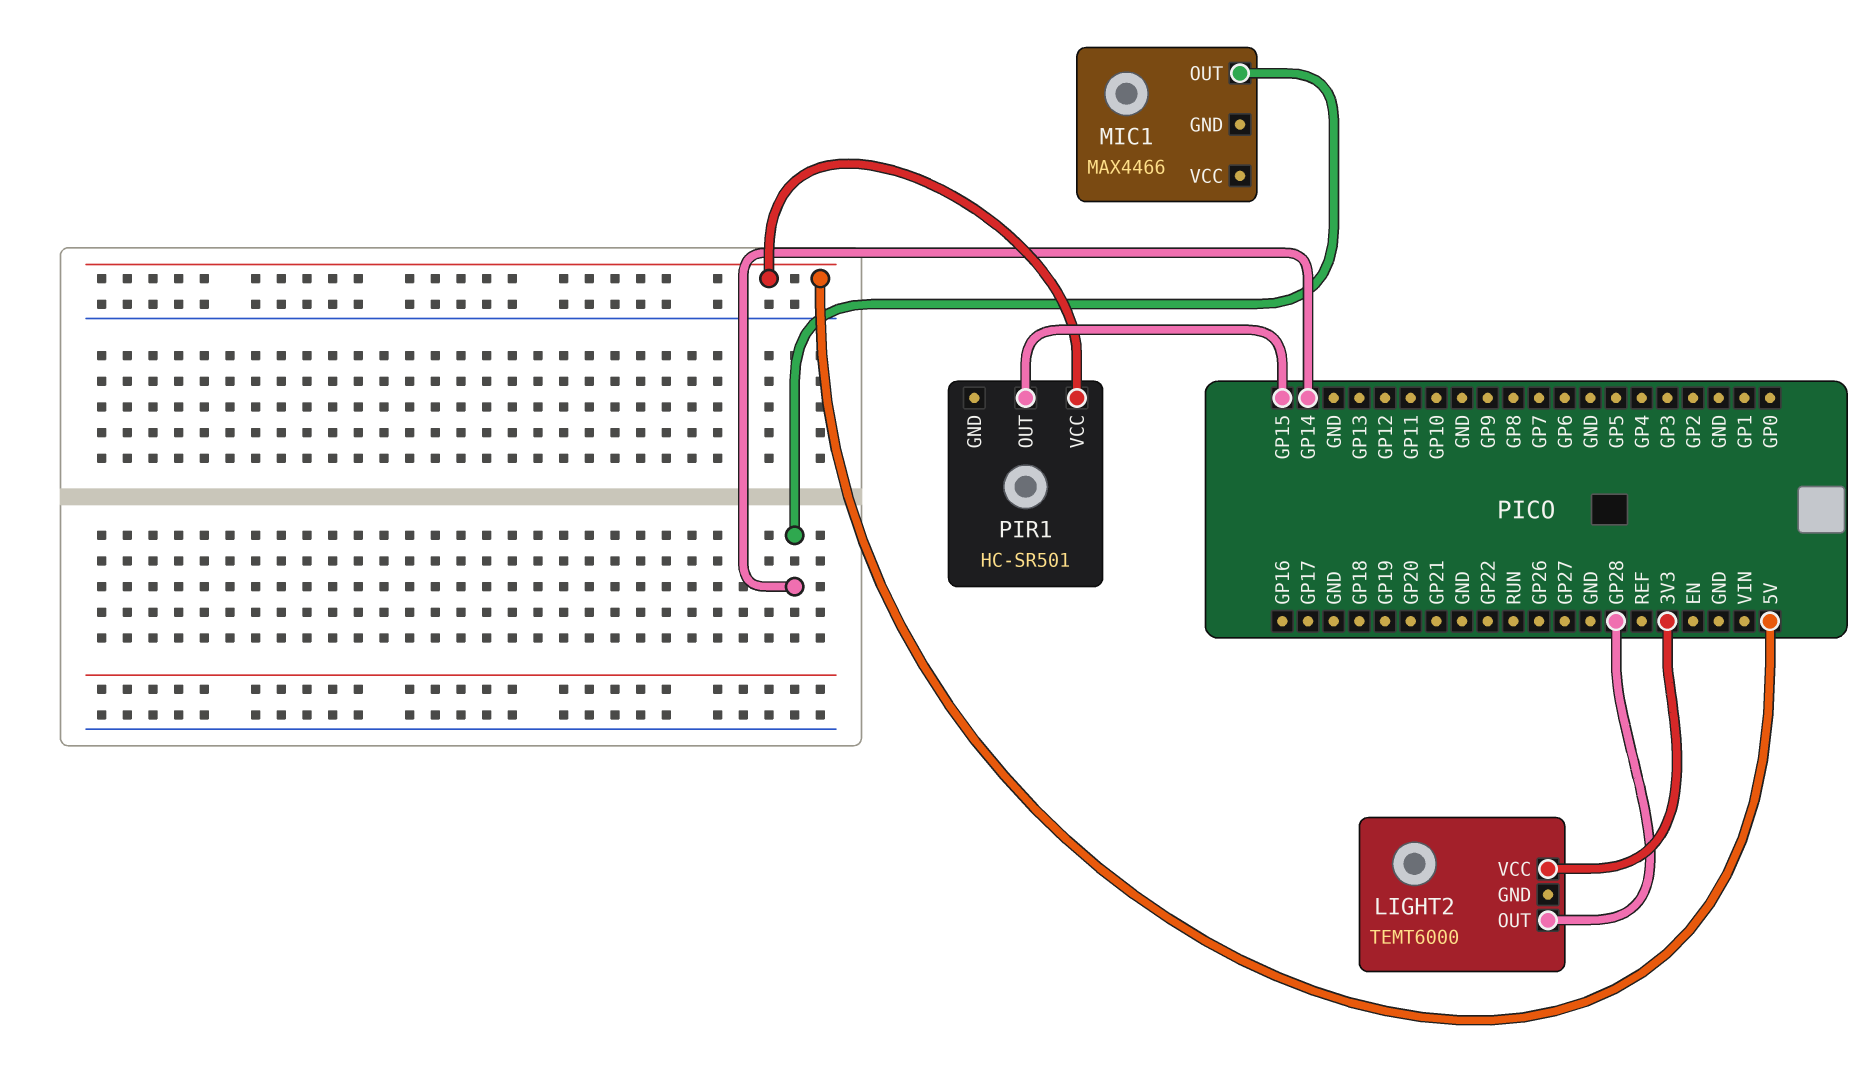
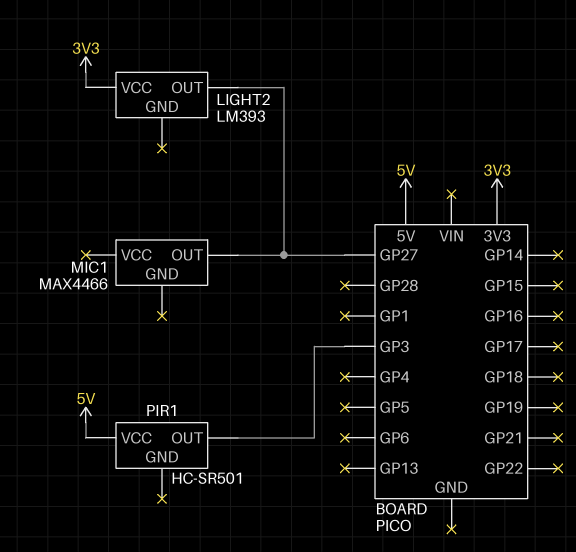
LIGHT2: TEMT6000 -> LM393
LIGHT2 pin OUT: GP28 -> GP27
MIC1 pin OUT: GP14 -> GP27
PIR1 pin OUT: GP15 -> GP3

